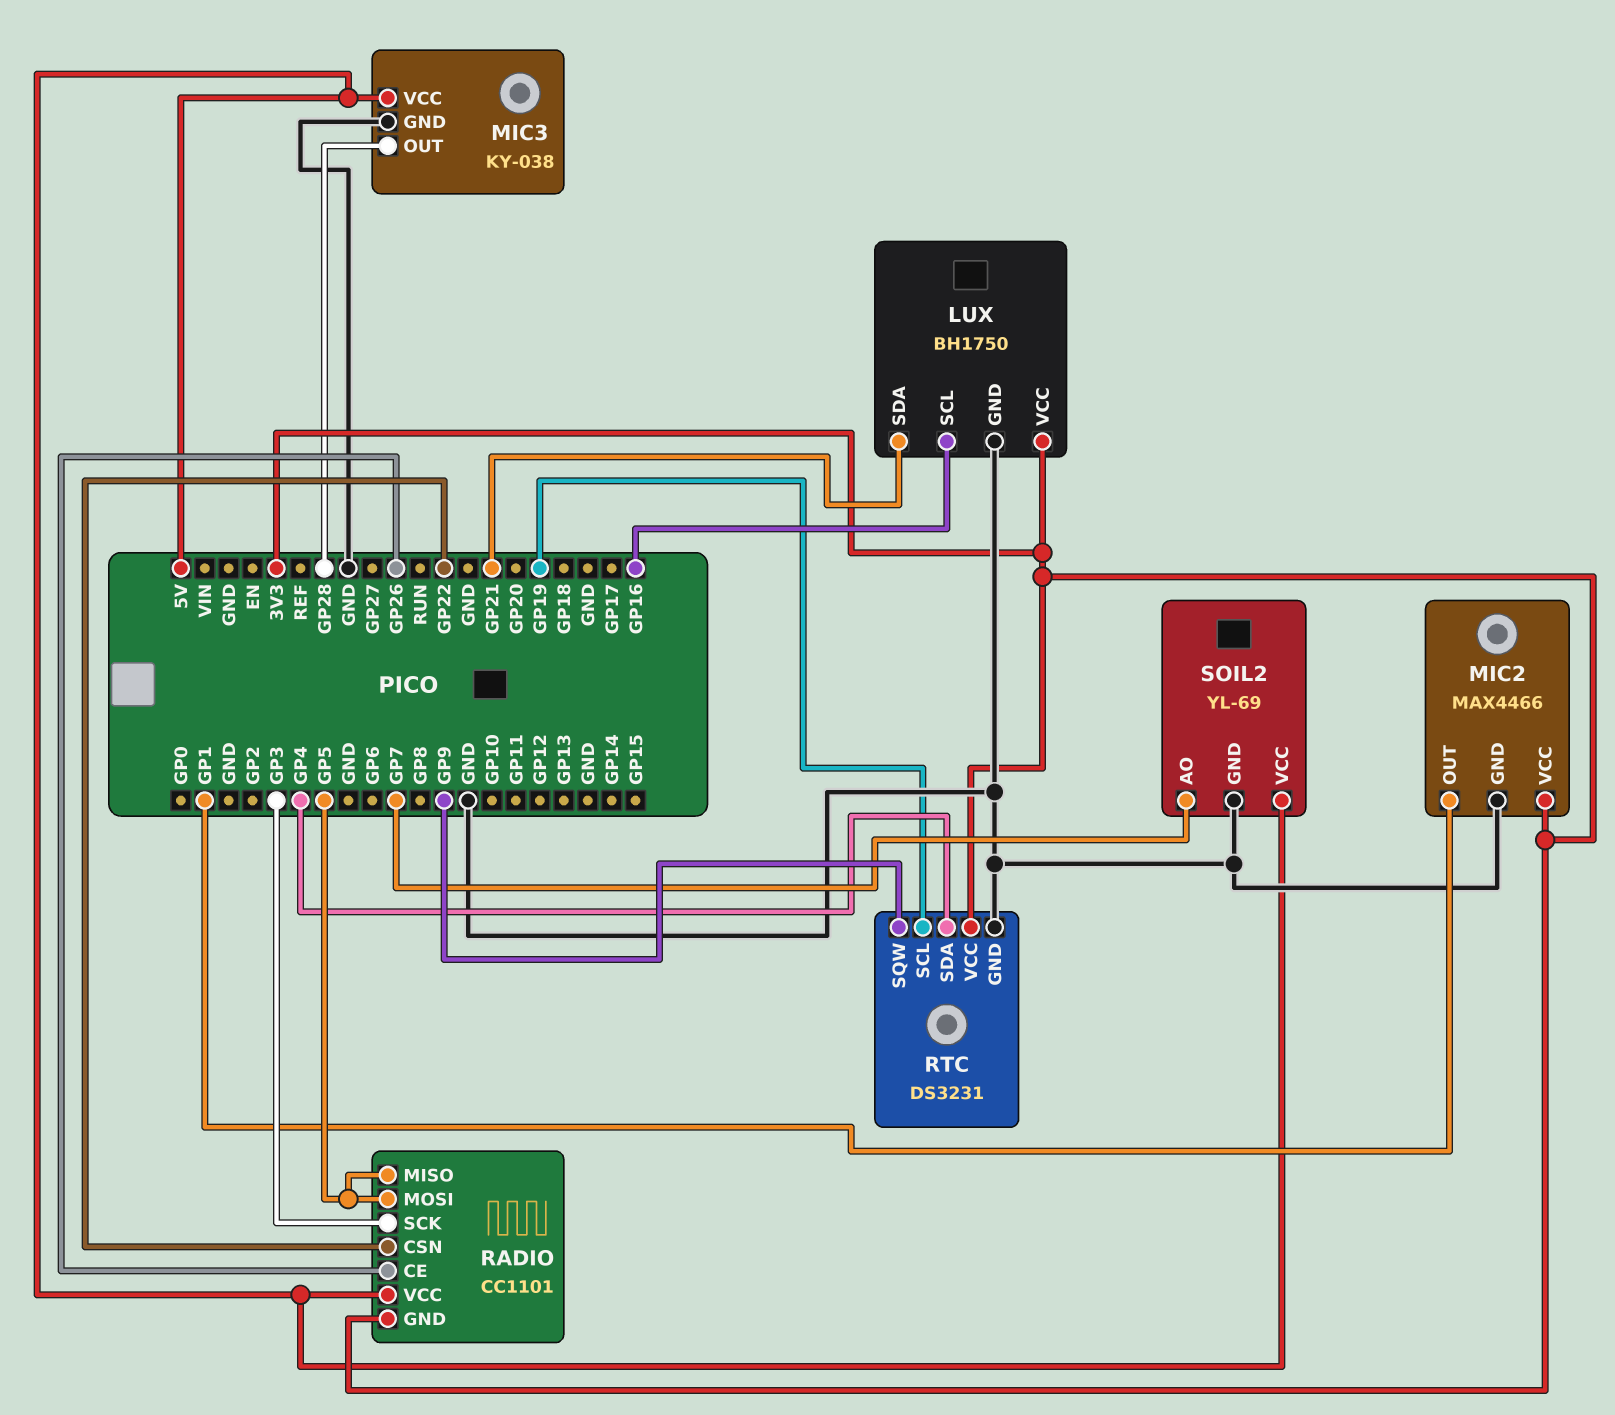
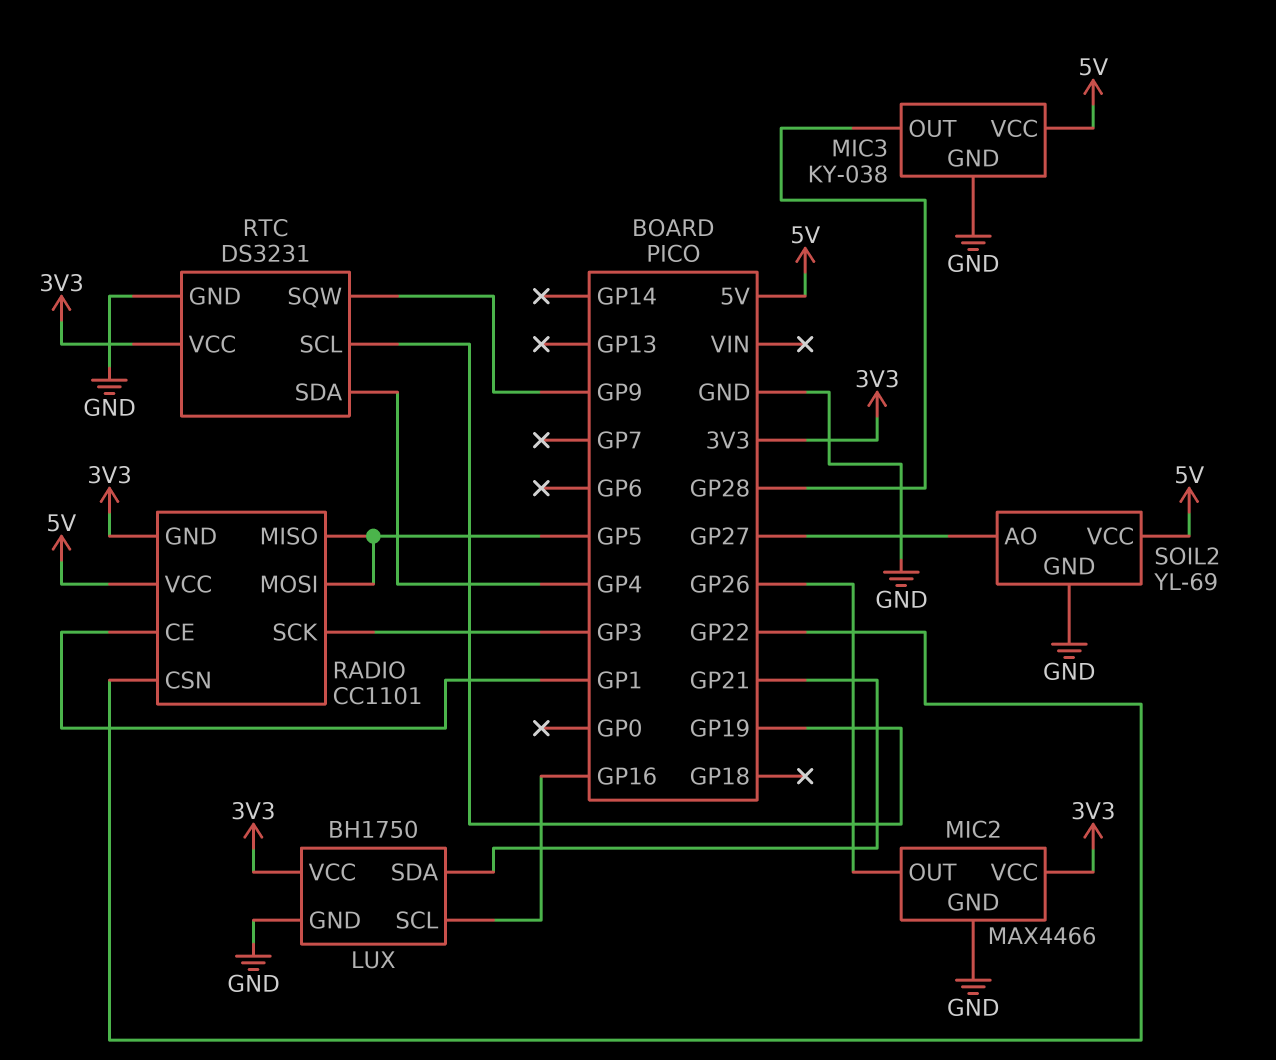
MIC2 pin OUT: GP1 -> GP26
RADIO pin CE: GP26 -> GP1
SOIL2 pin AO: GP7 -> GP27

